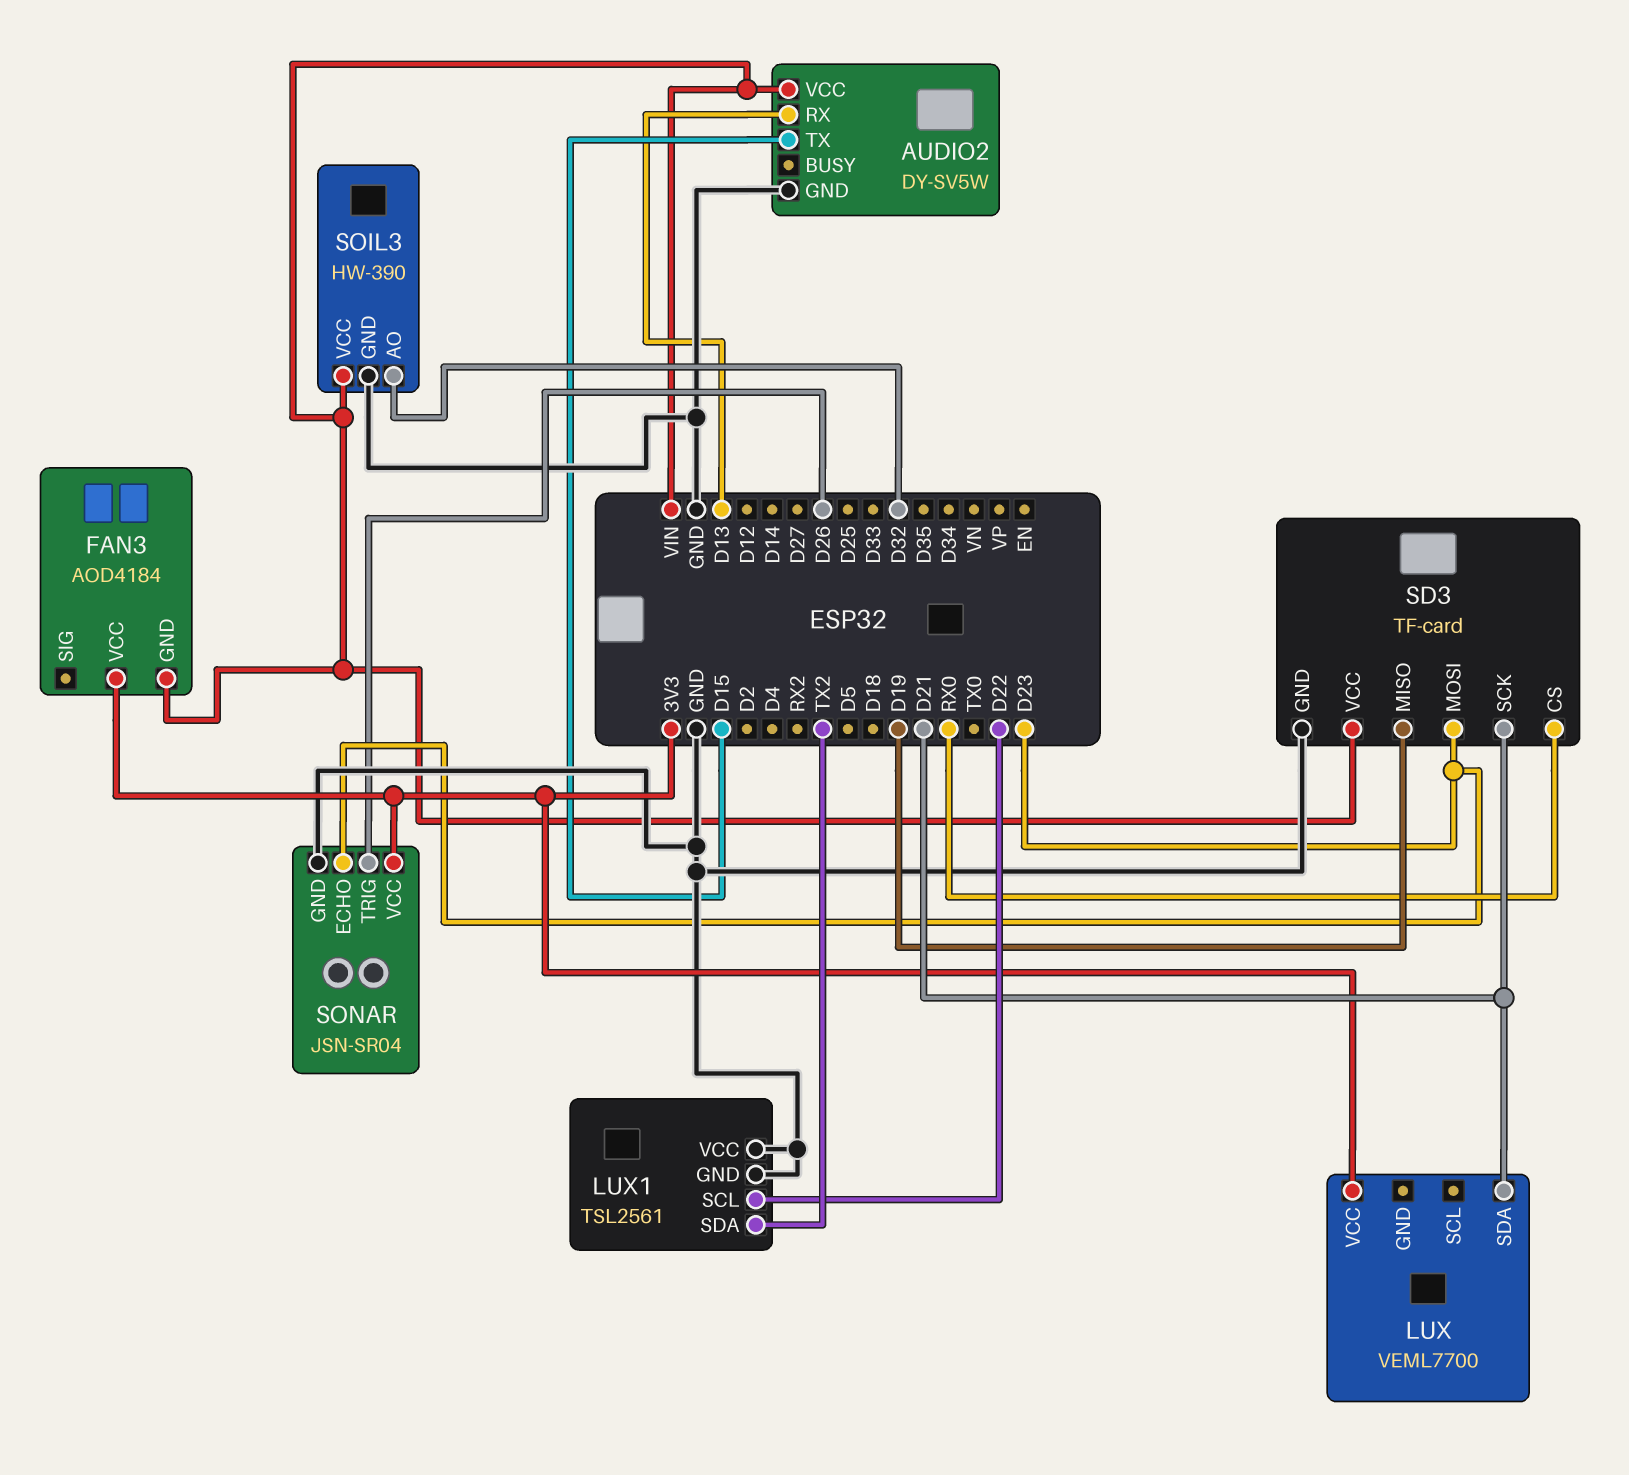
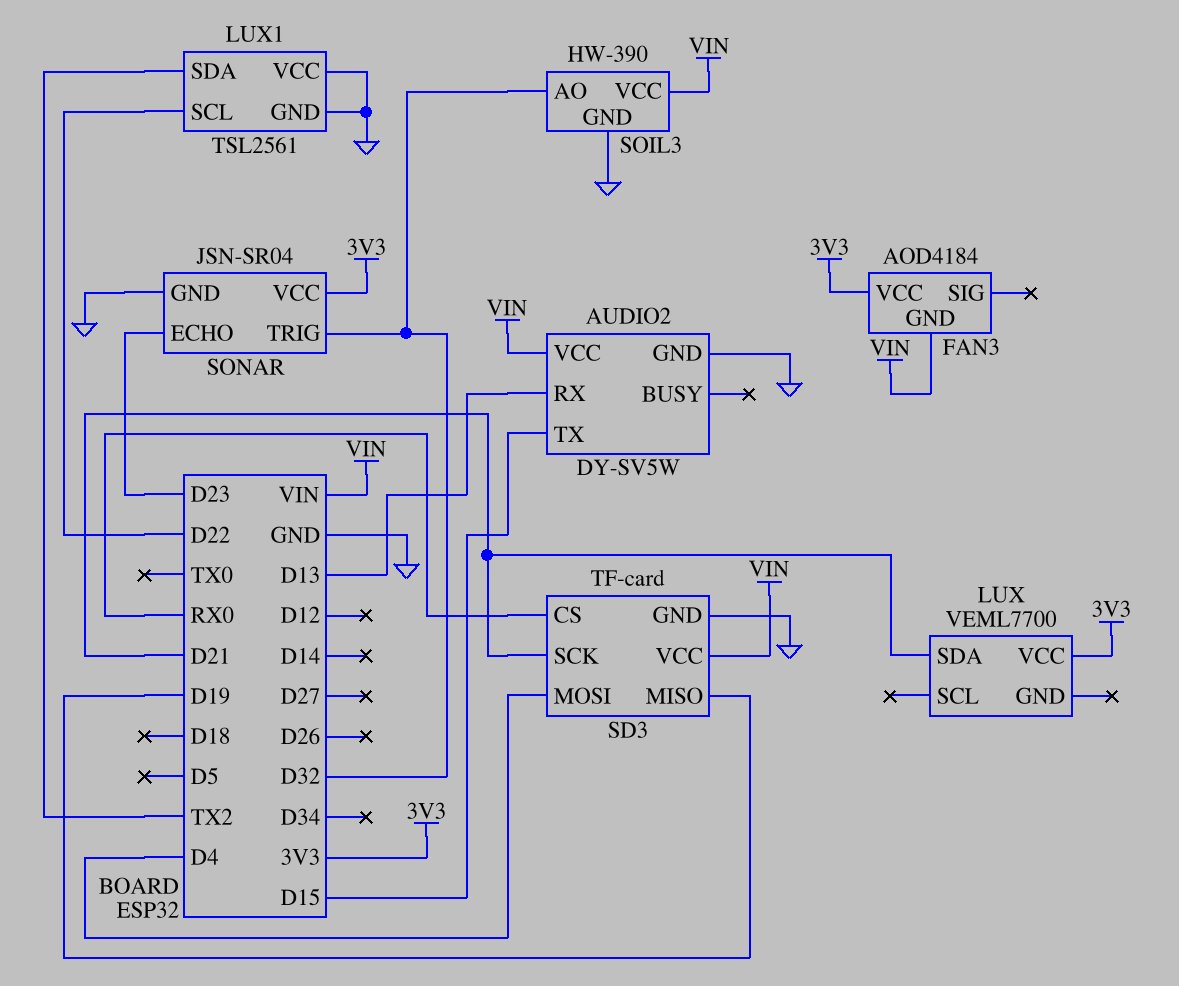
SD3 pin MOSI: D23 -> D4
SONAR pin TRIG: D26 -> D32

